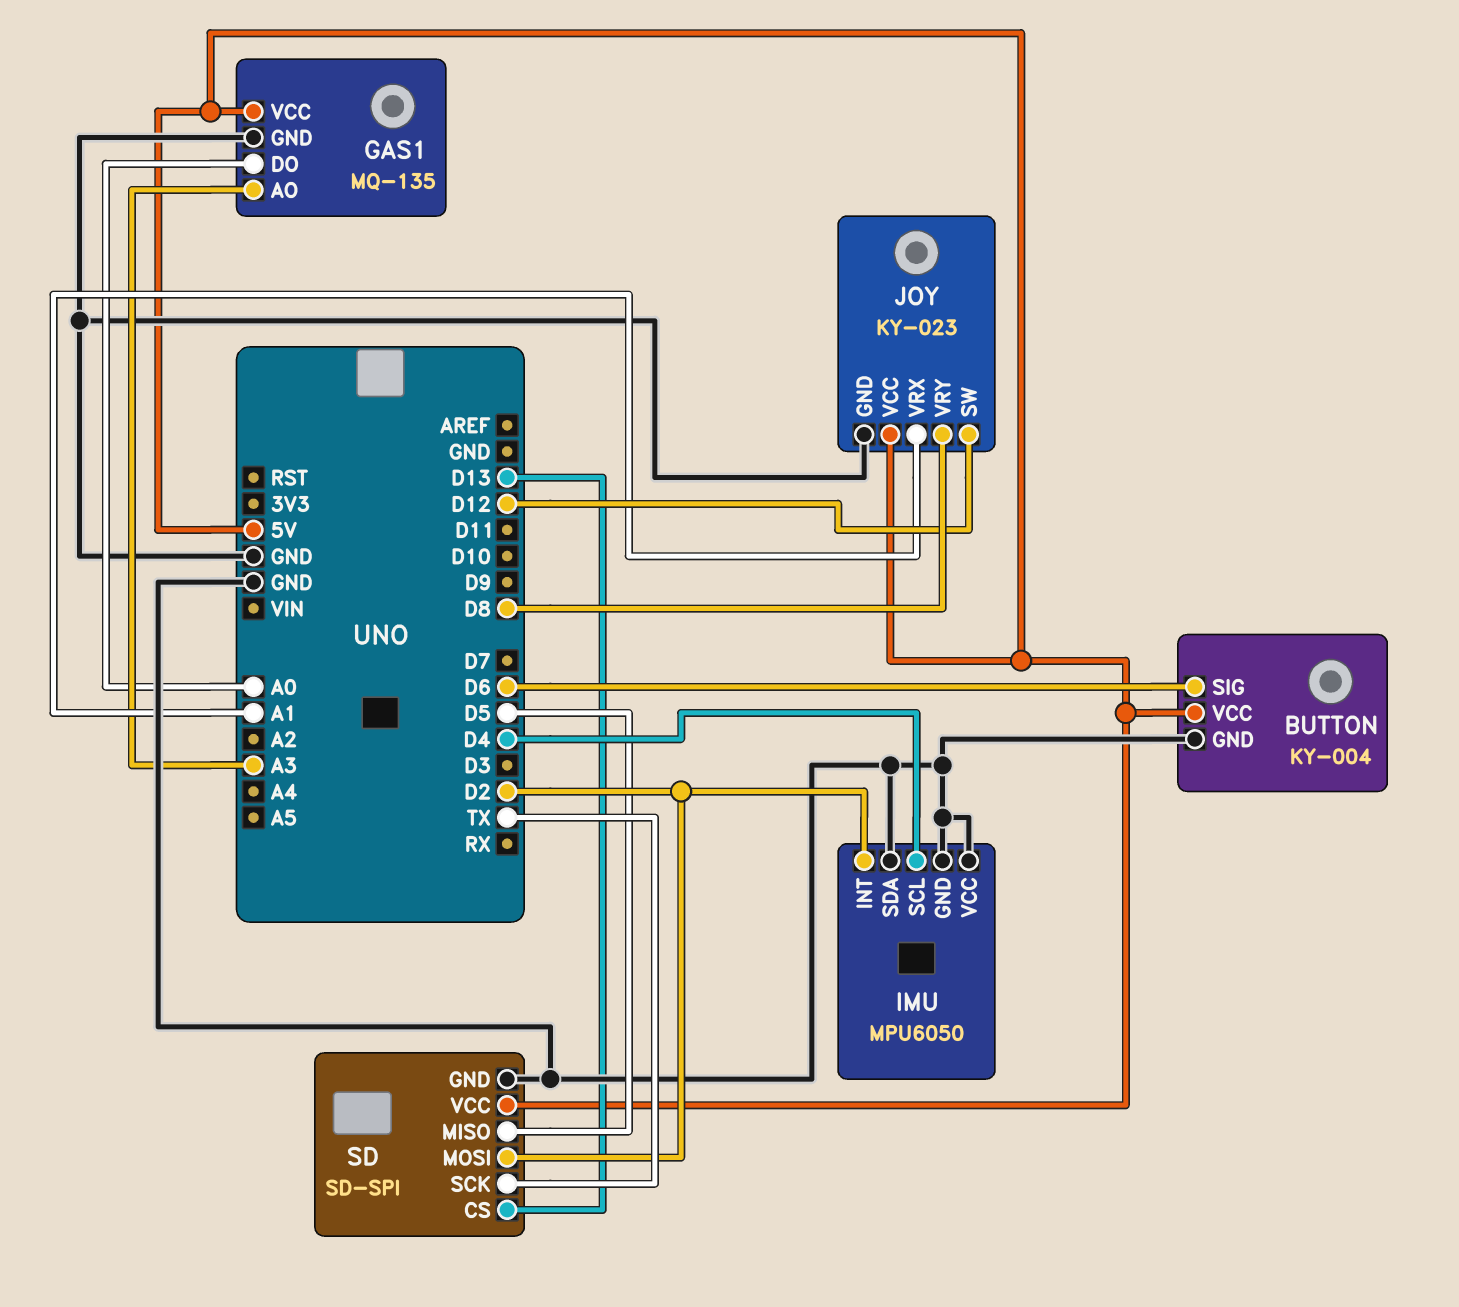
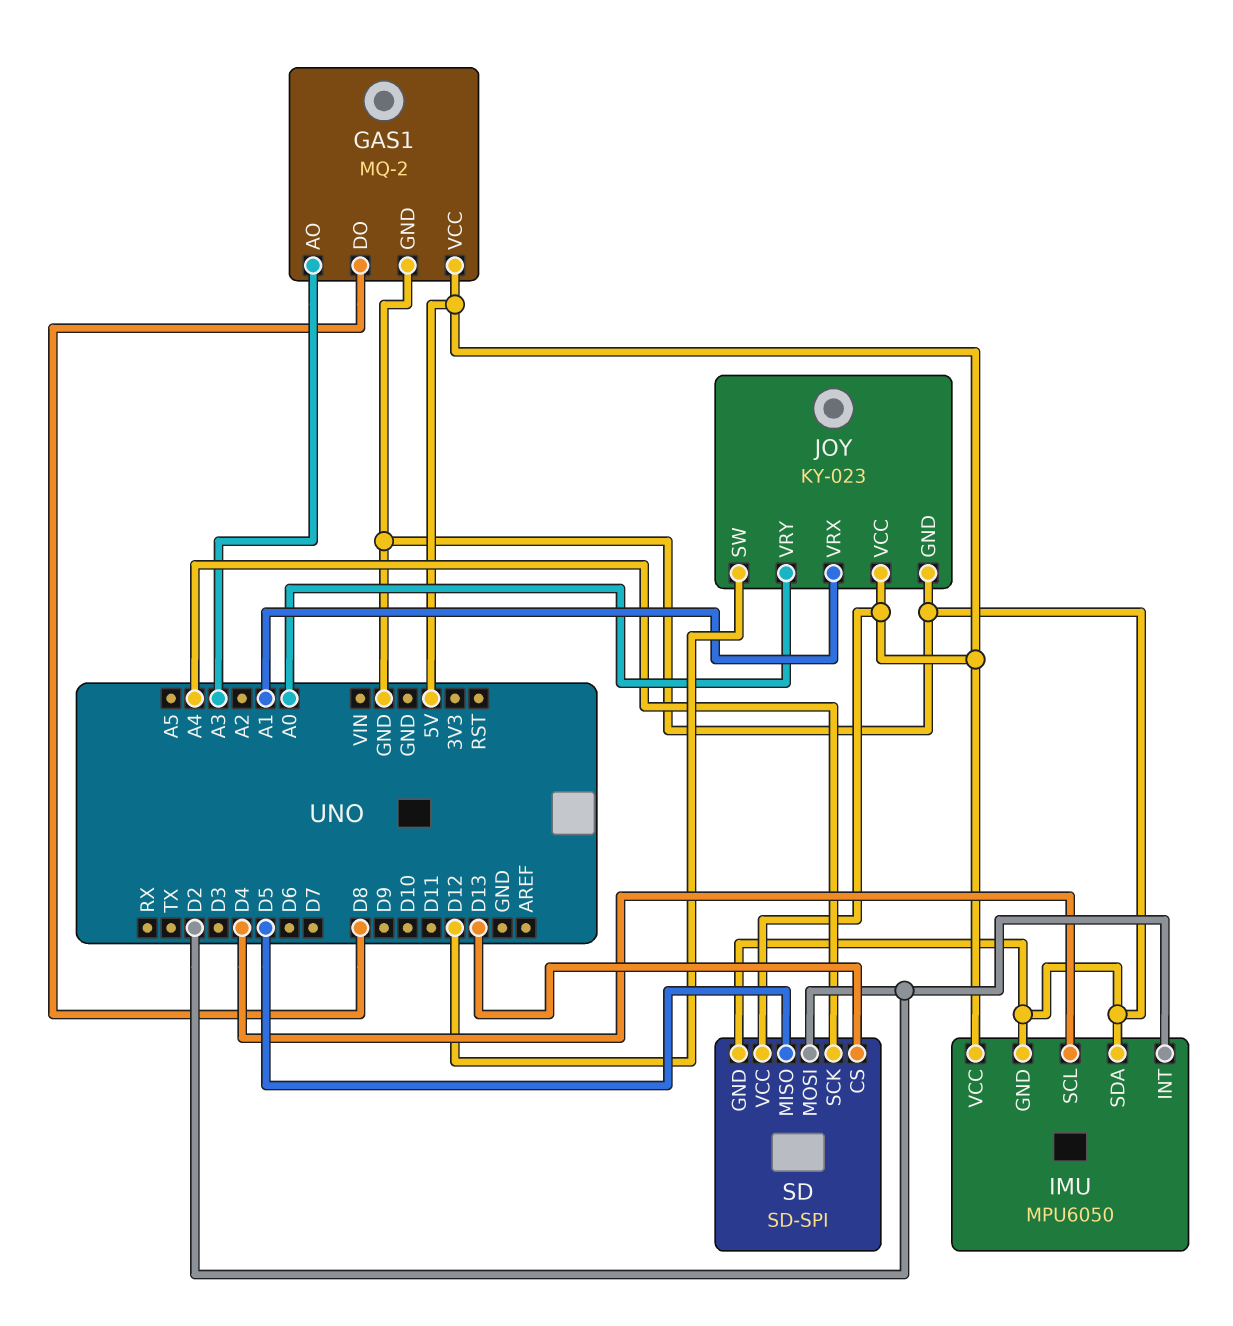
BUTTON: KY-004 -> none
BUTTON pin GND: GND -> none
BUTTON pin SIG: D6 -> none
BUTTON pin VCC: 5V -> none
GAS1: MQ-135 -> MQ-2
GAS1 pin DO: A0 -> D8
IMU pin VCC: GND -> 5V
JOY pin VRY: D8 -> A0
SD pin SCK: TX -> A4

